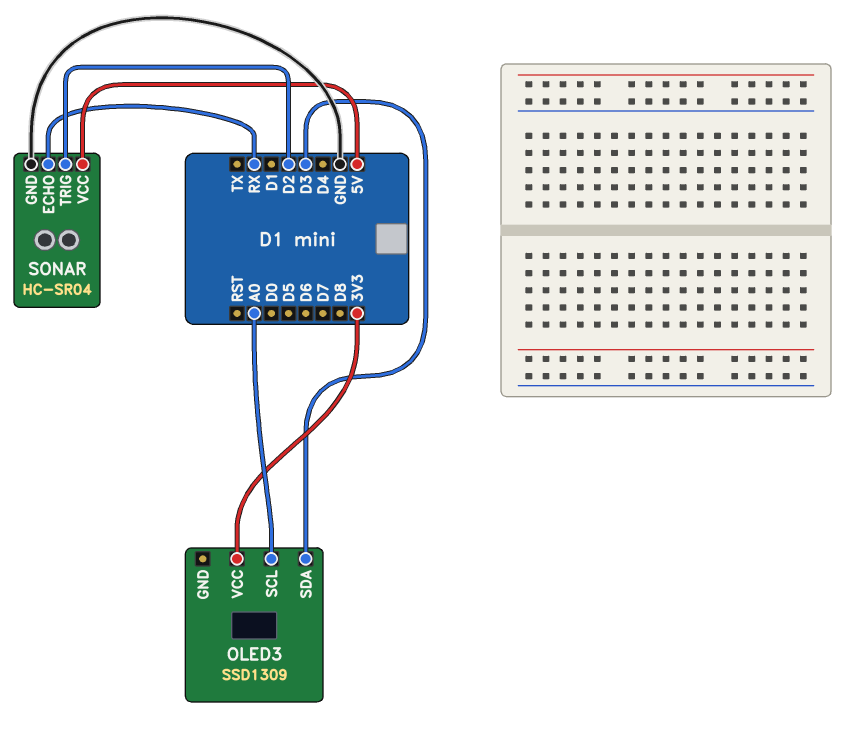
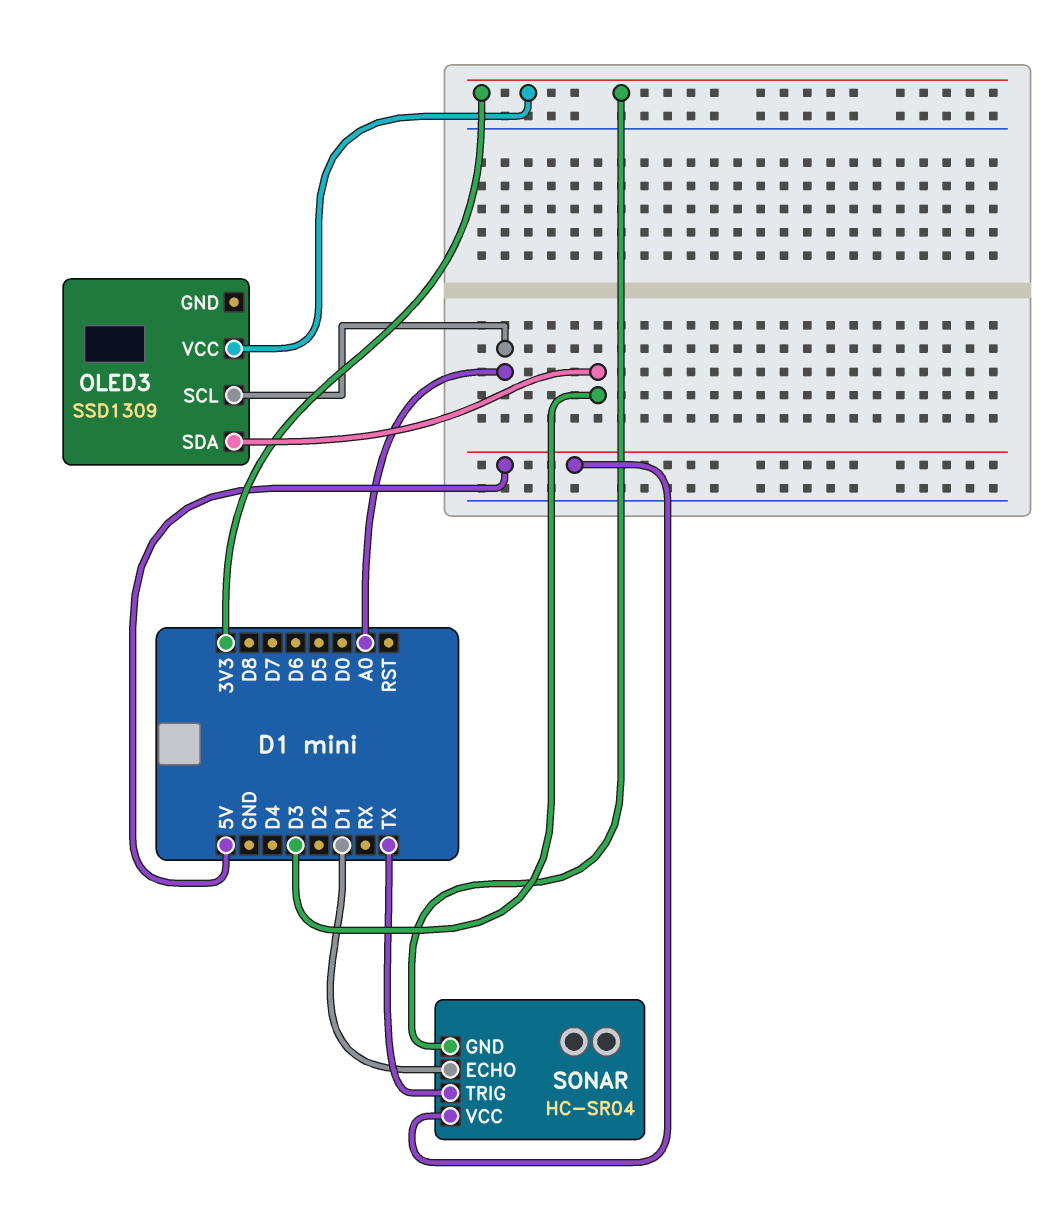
SONAR pin ECHO: RX -> D1
SONAR pin GND: GND -> 3V3
SONAR pin TRIG: D2 -> TX

